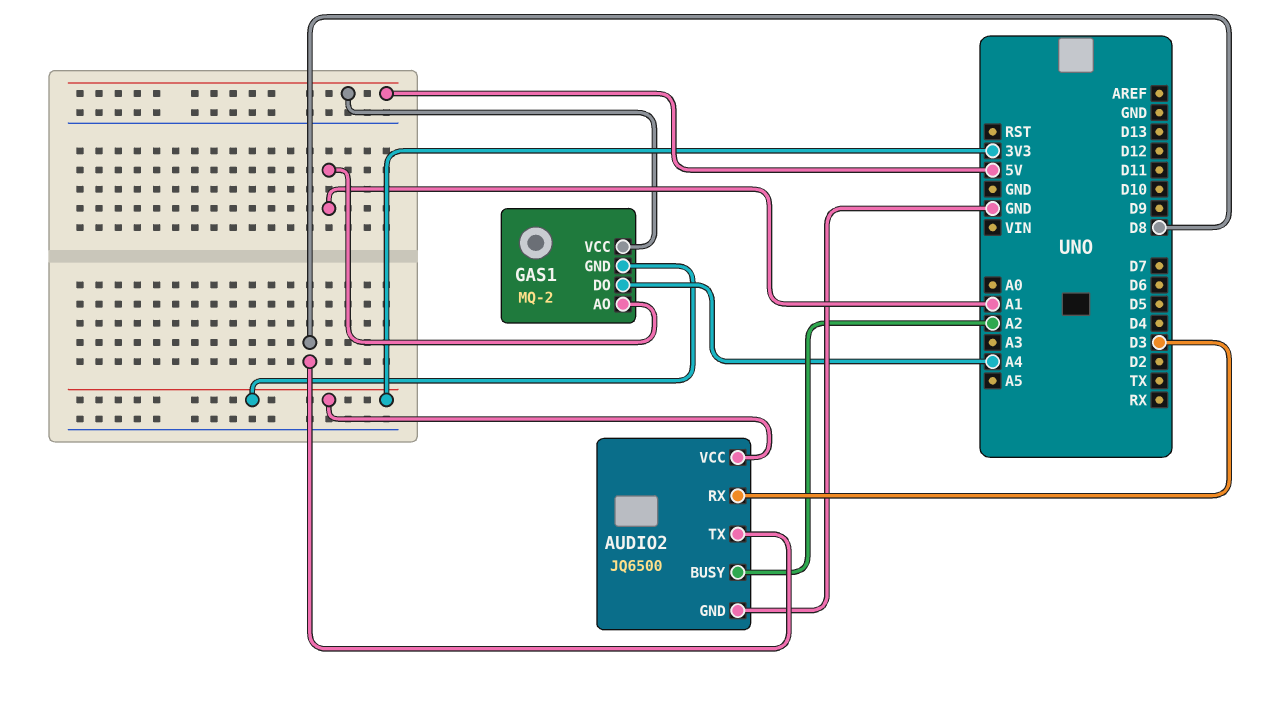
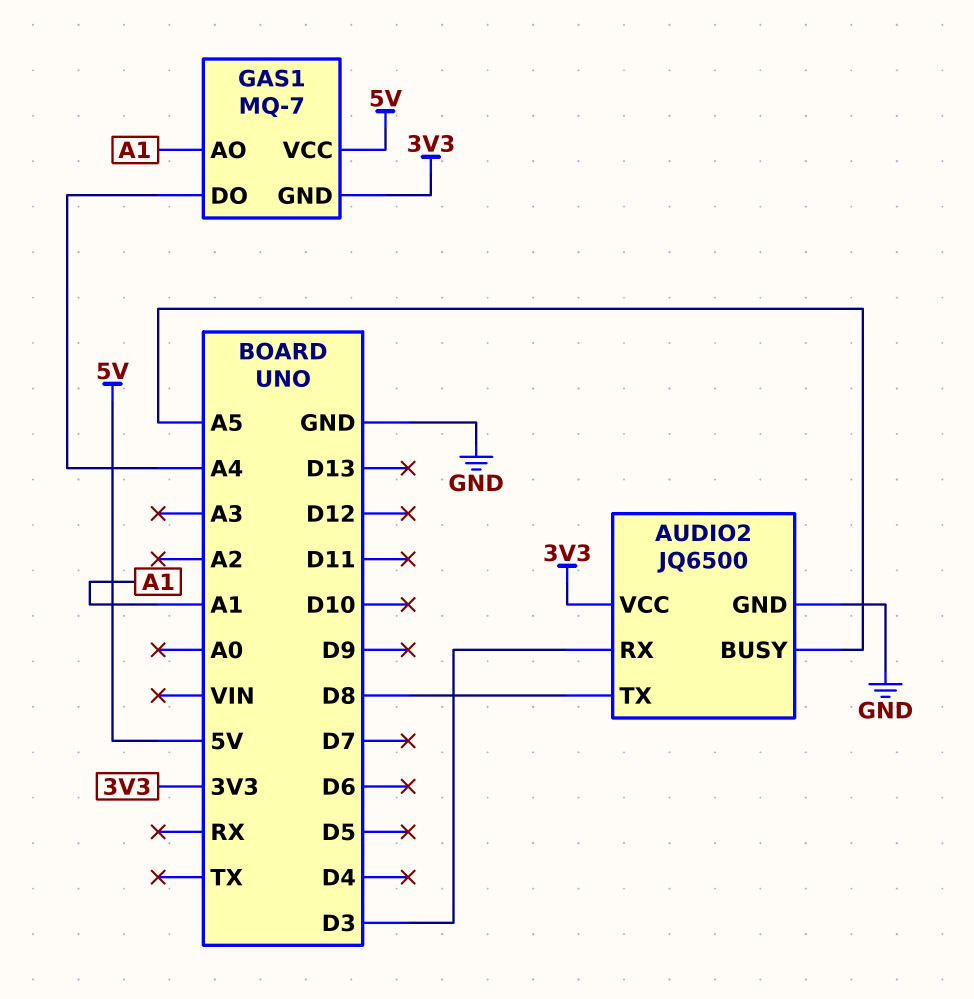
AUDIO2 pin BUSY: A2 -> A5
GAS1: MQ-2 -> MQ-7

